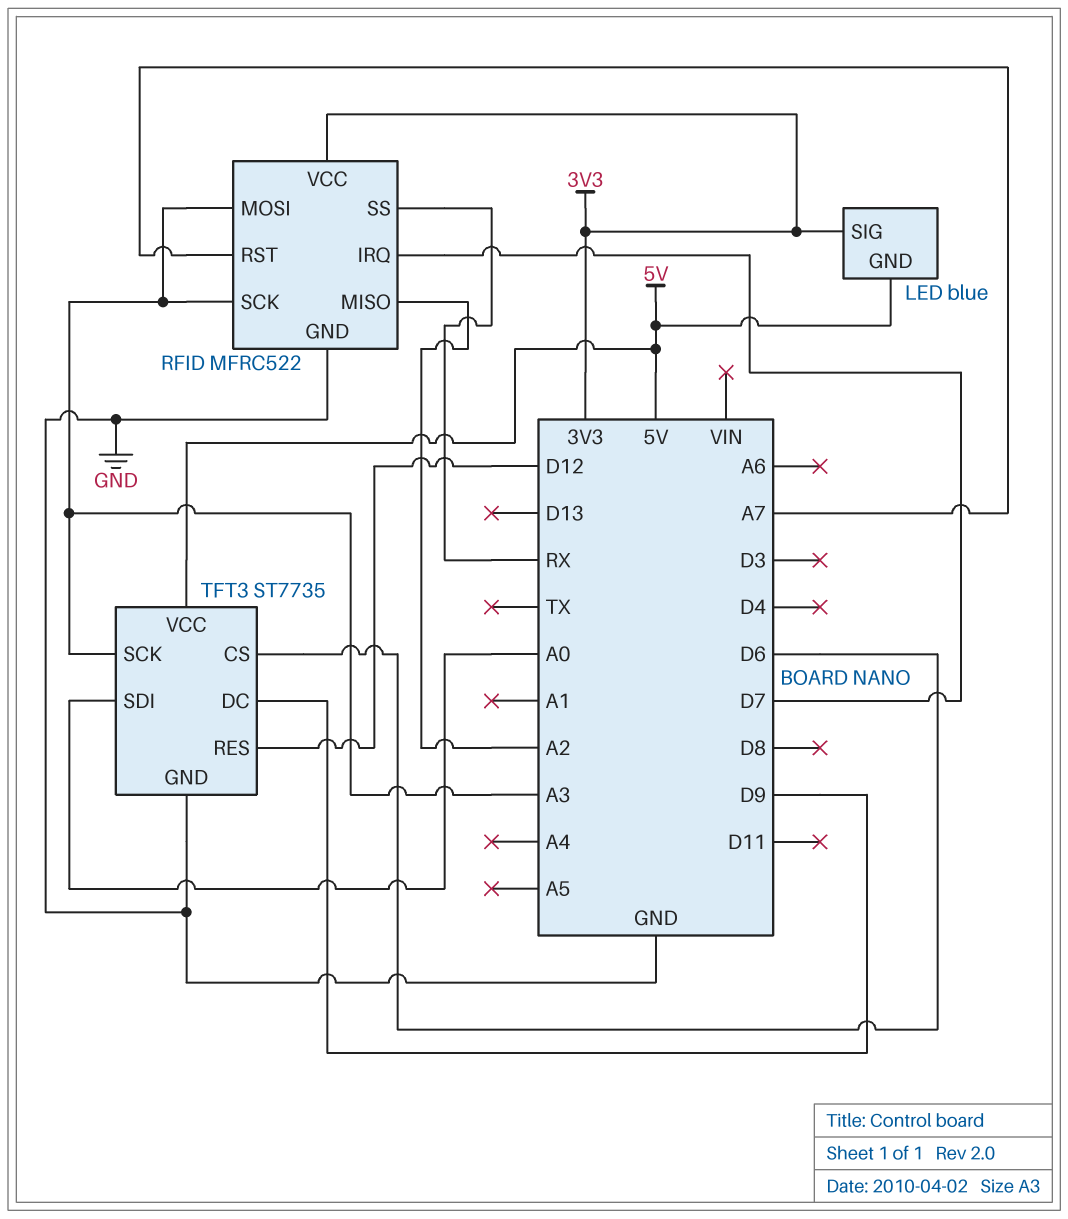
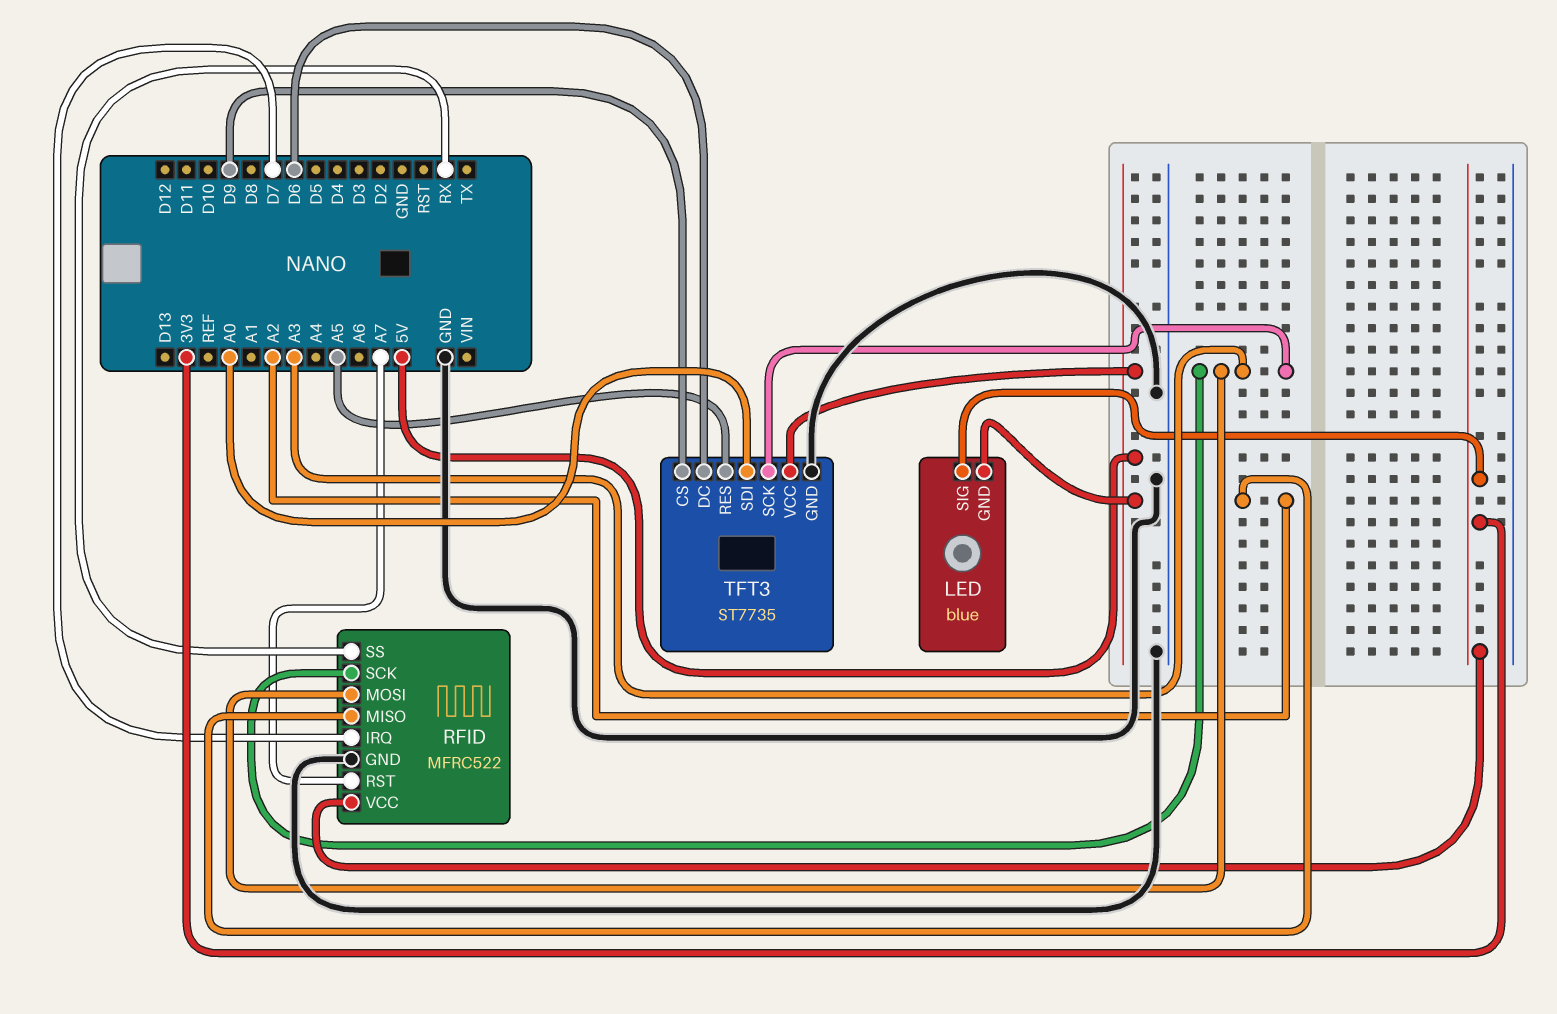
TFT3 pin CS: D6 -> D9
TFT3 pin DC: D9 -> D6
TFT3 pin RES: D12 -> A5

